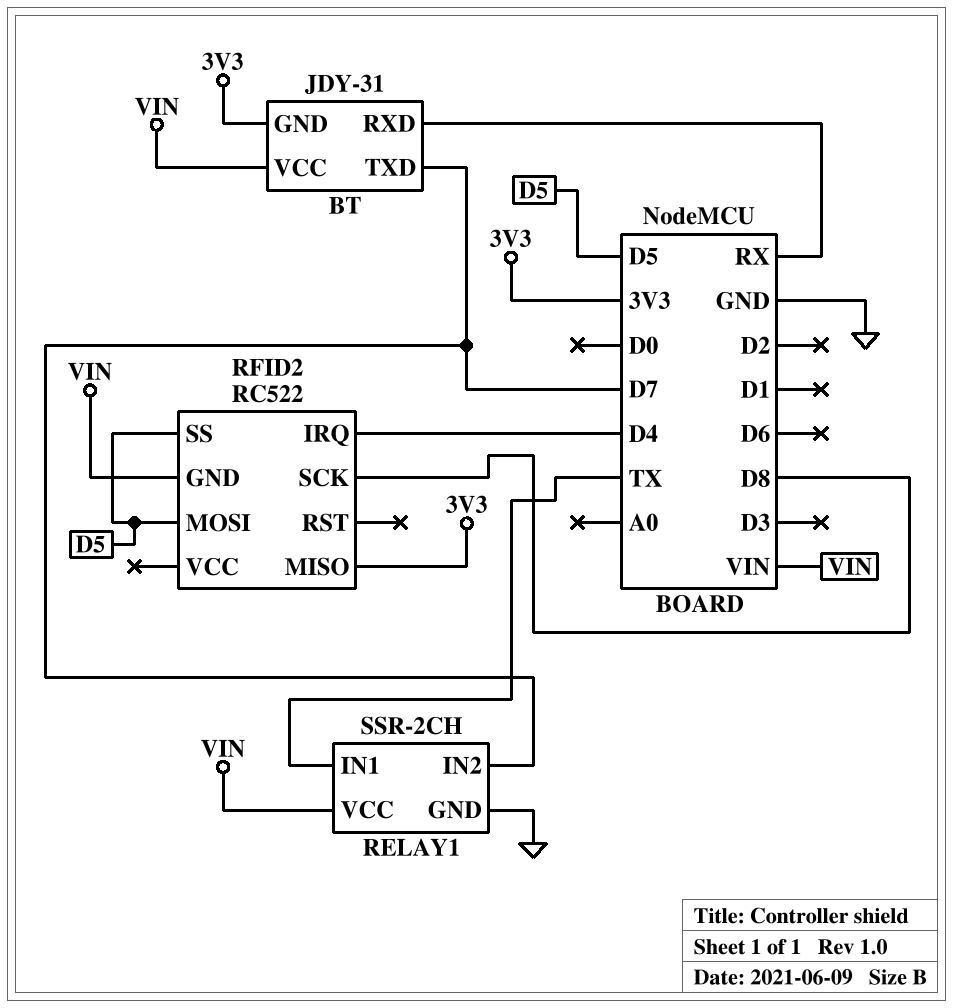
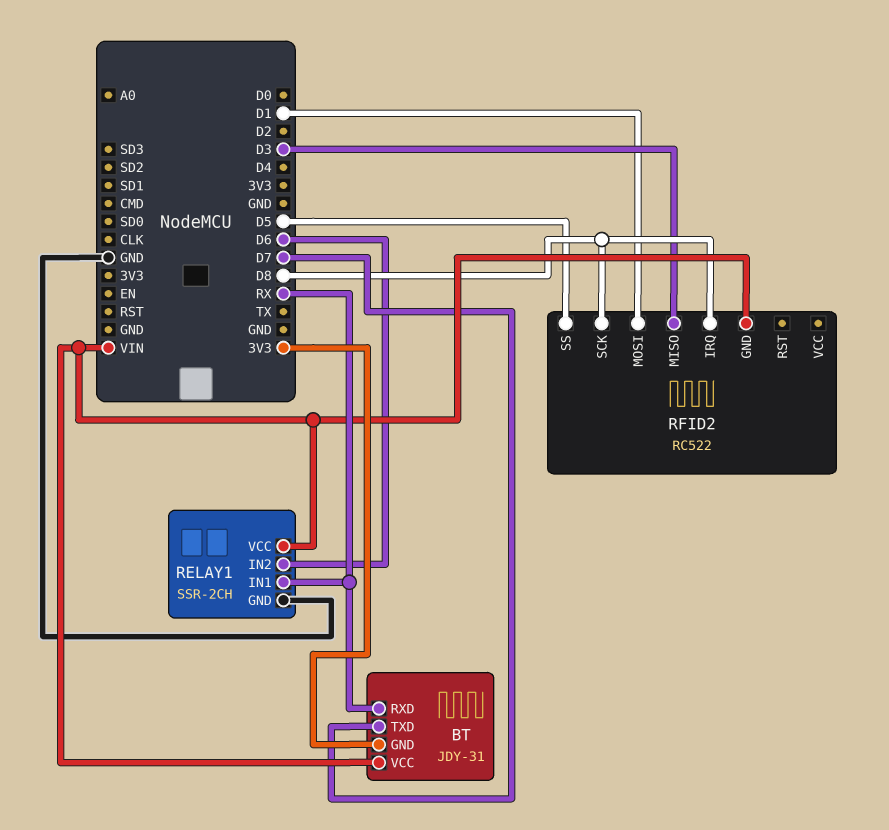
RELAY1 pin IN1: TX -> RX
RELAY1 pin IN2: D7 -> D6
RFID2 pin IRQ: D4 -> D8
RFID2 pin MISO: 3V3 -> D3
RFID2 pin MOSI: D5 -> D1

